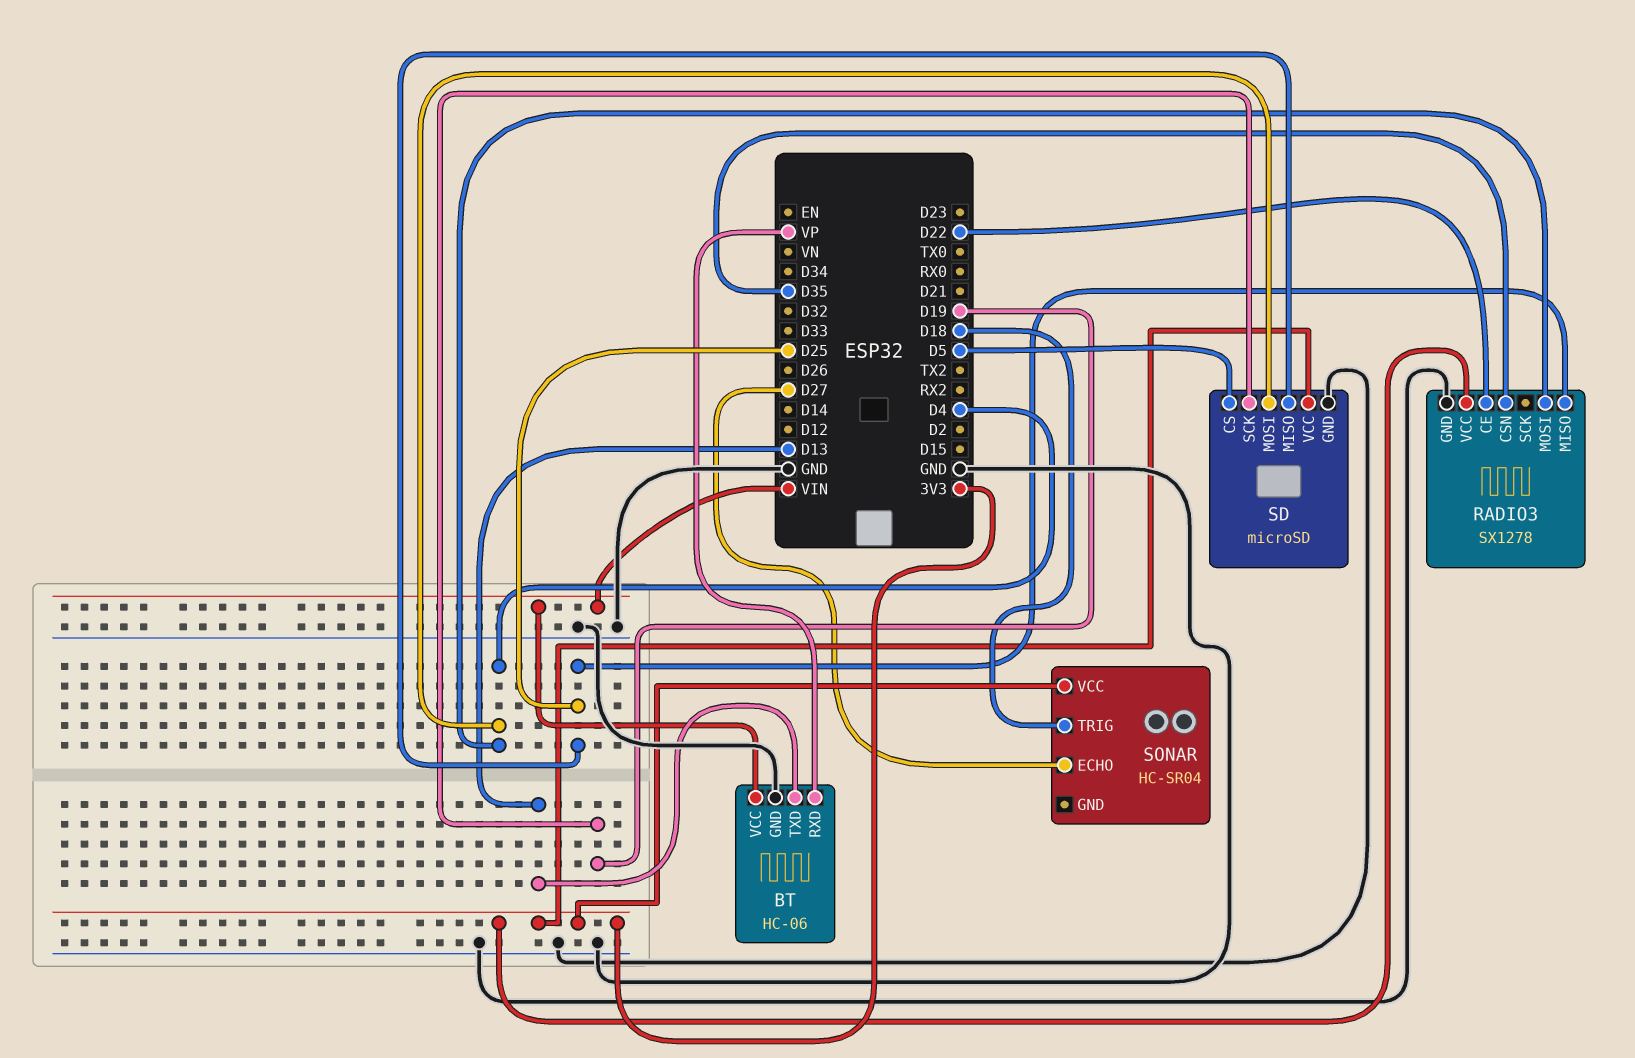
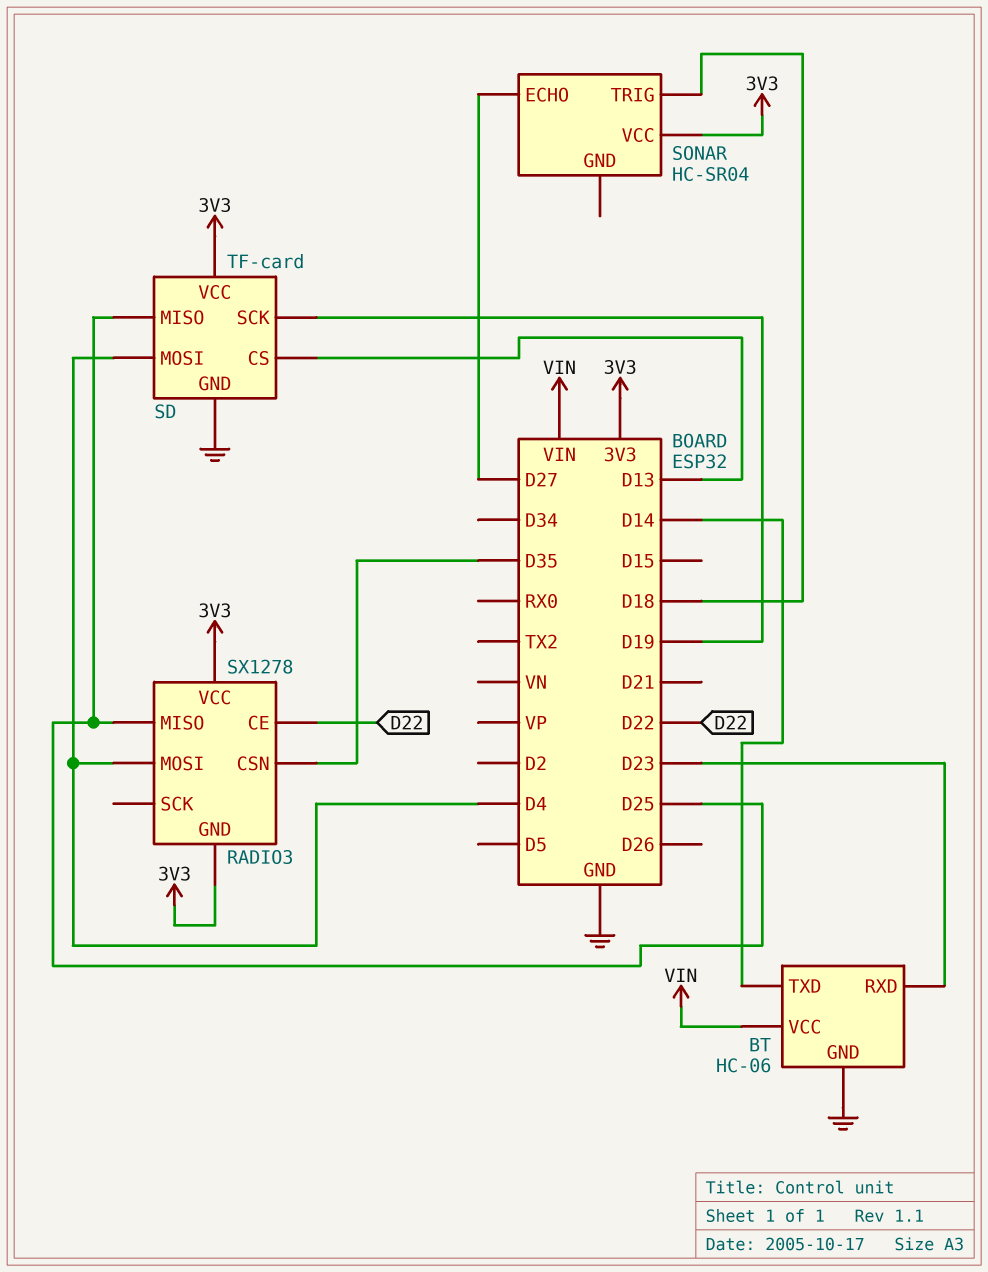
BT pin RXD: VP -> D23
BT pin TXD: D13 -> D14
RADIO3 pin GND: GND -> 3V3
SD: microSD -> TF-card
SD pin CS: D5 -> D13

